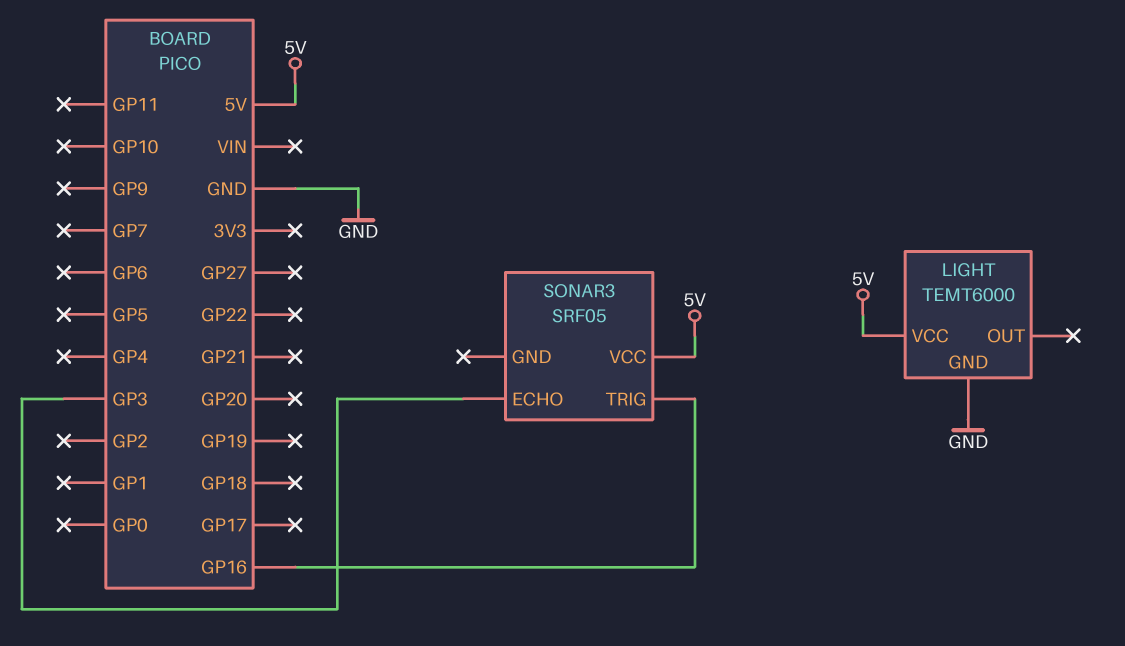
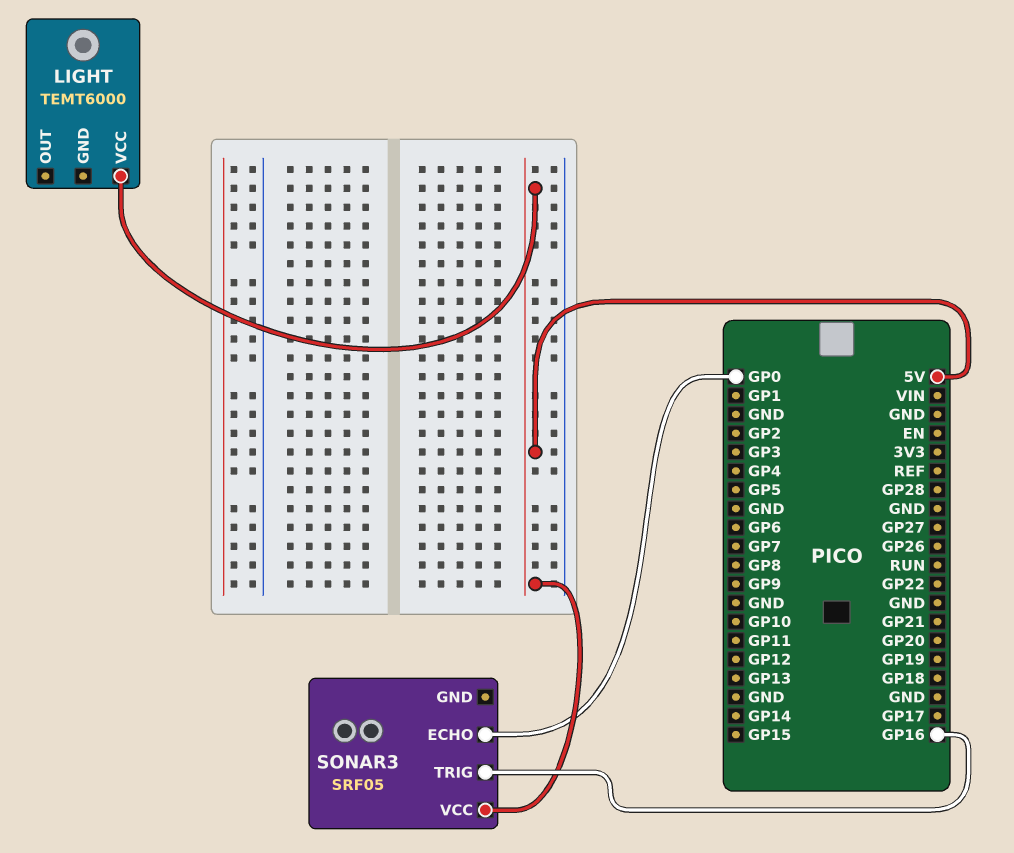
LIGHT pin GND: GND -> none
SONAR3 pin ECHO: GP3 -> GP0

